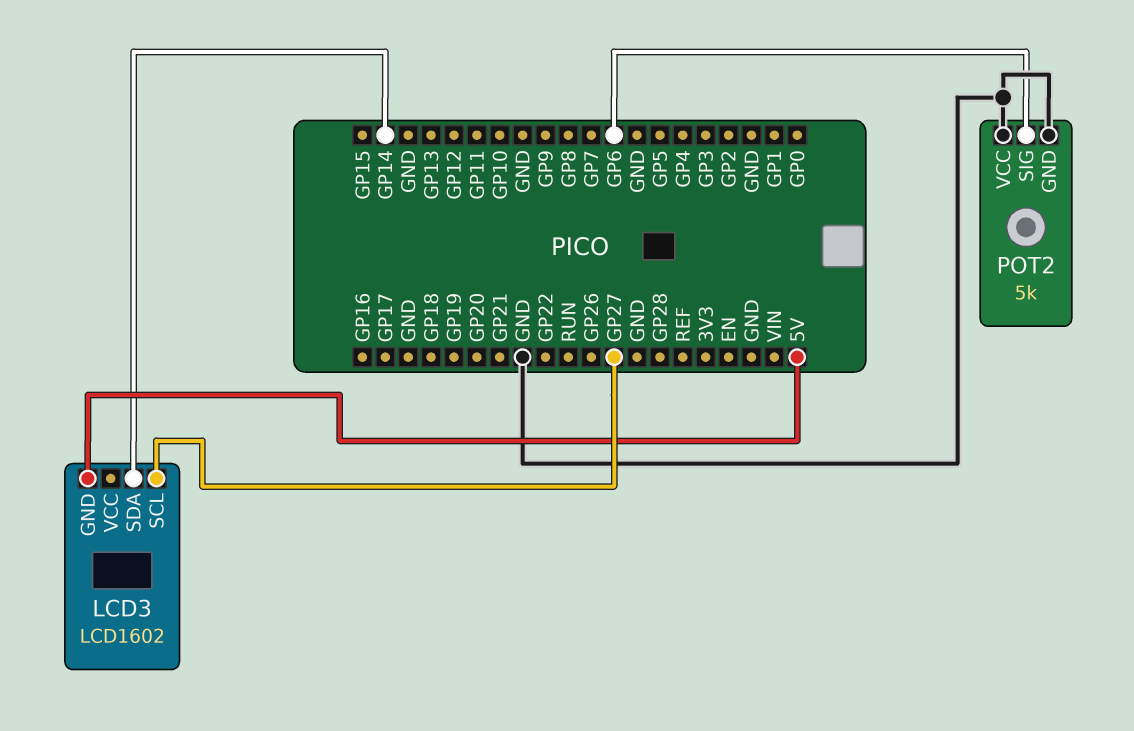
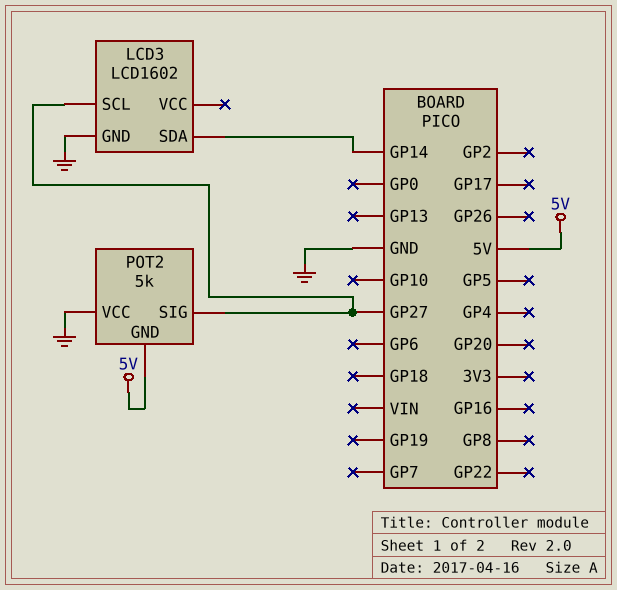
LCD3 pin GND: 5V -> GND
POT2 pin GND: GND -> 5V
POT2 pin SIG: GP6 -> GP27

